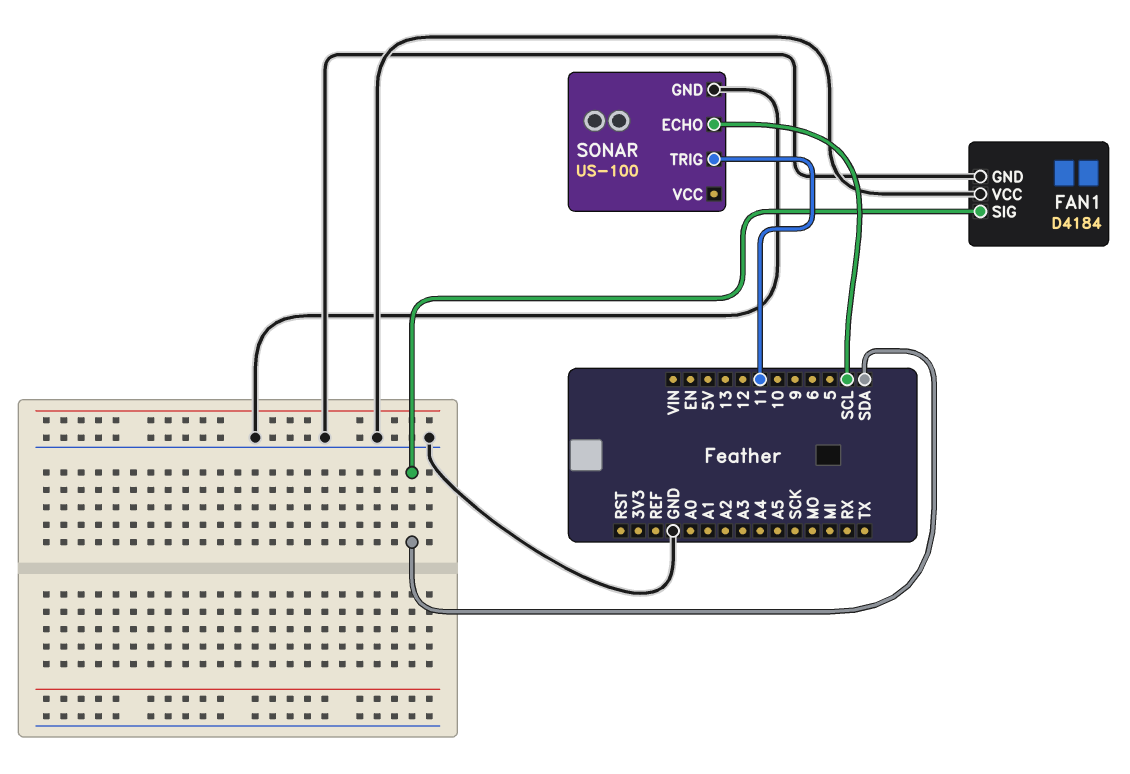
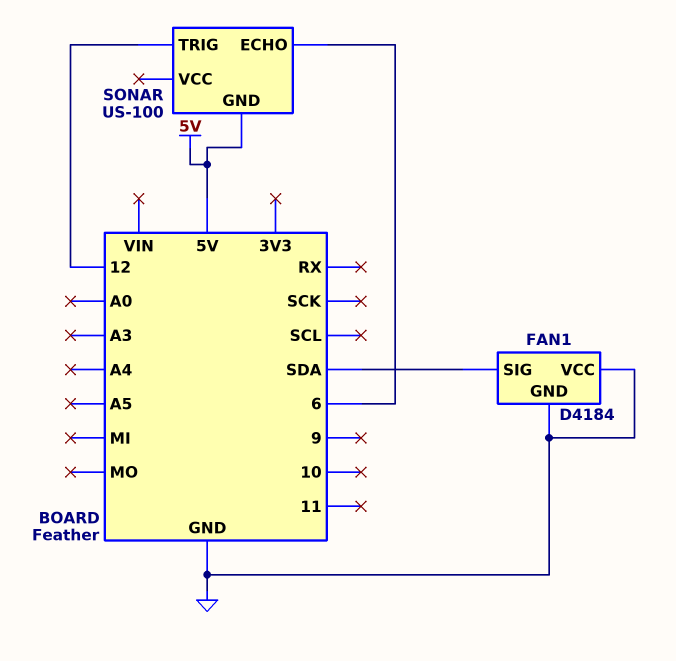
SONAR pin ECHO: SCL -> 6
SONAR pin GND: GND -> 5V
SONAR pin TRIG: 11 -> 12

